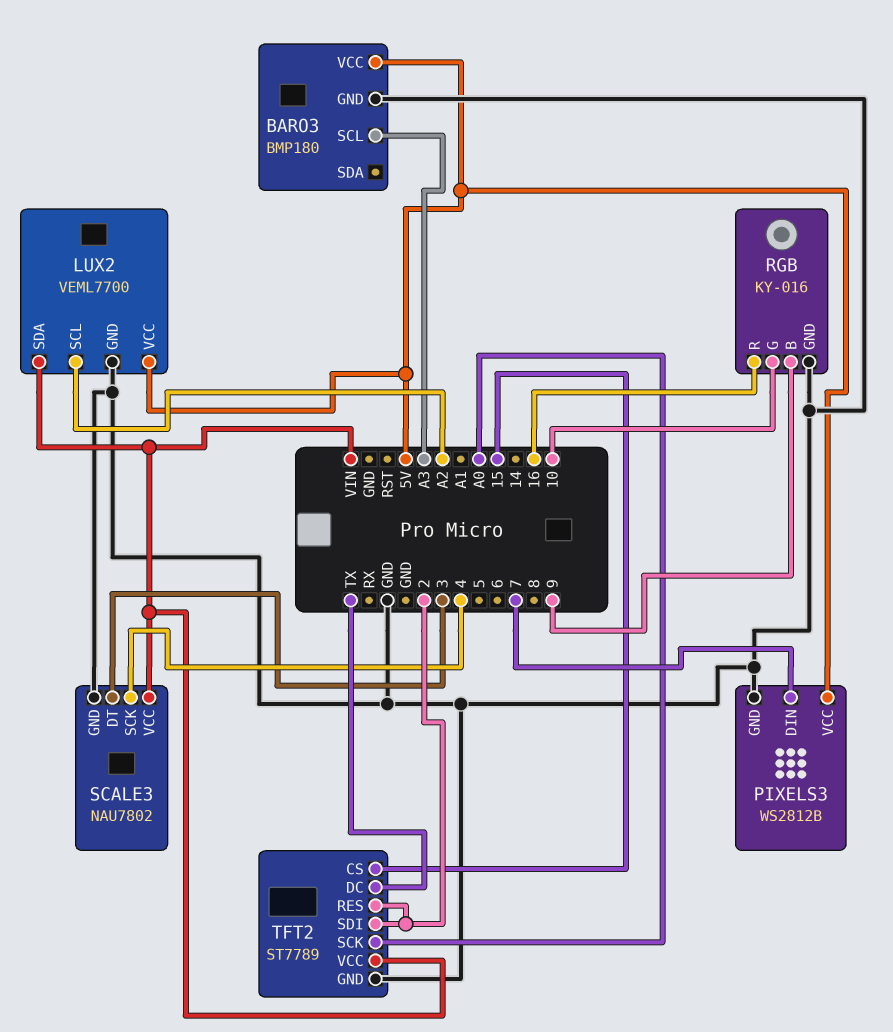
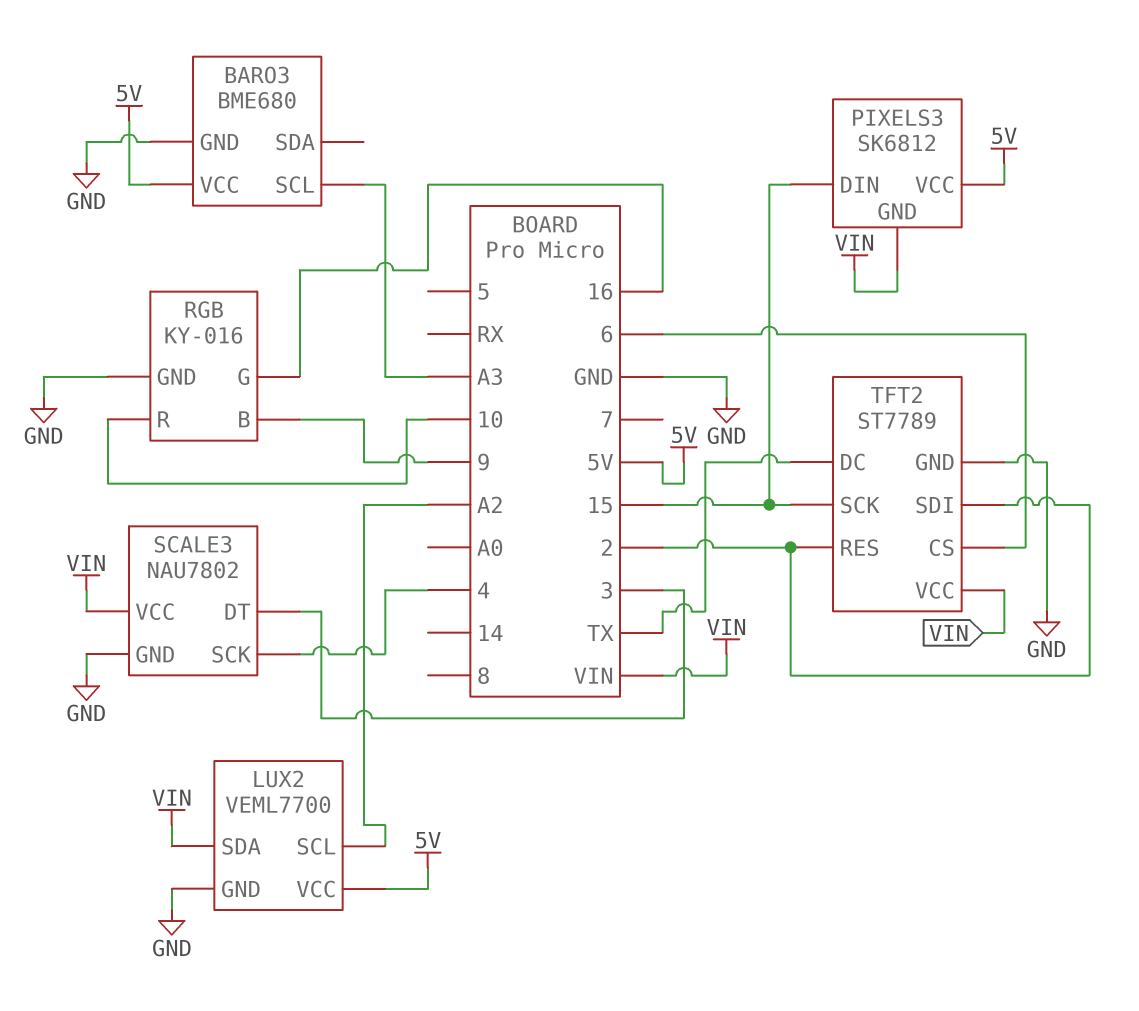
BARO3: BMP180 -> BME680
PIXELS3: WS2812B -> SK6812
PIXELS3 pin DIN: 7 -> 15
PIXELS3 pin GND: GND -> VIN
RGB pin G: 10 -> 16
RGB pin R: 16 -> 10
TFT2 pin CS: 15 -> 6
TFT2 pin SCK: A0 -> 15

